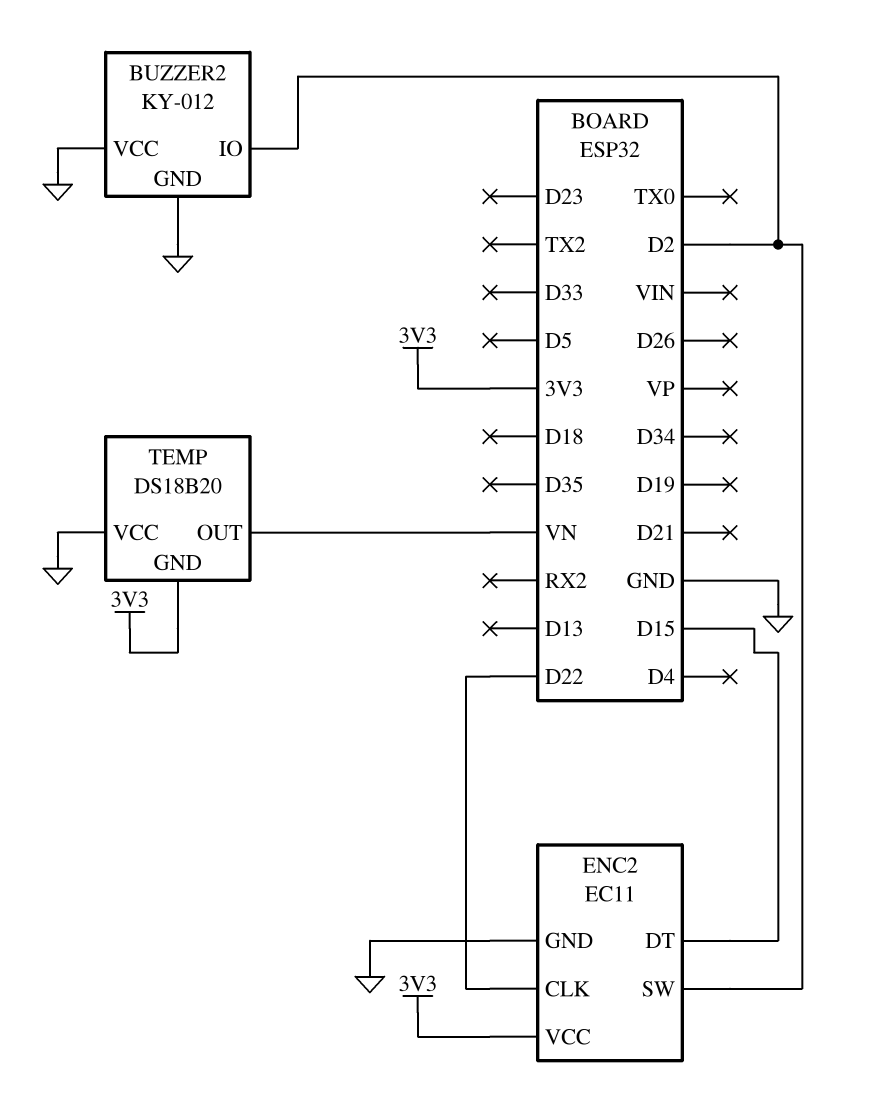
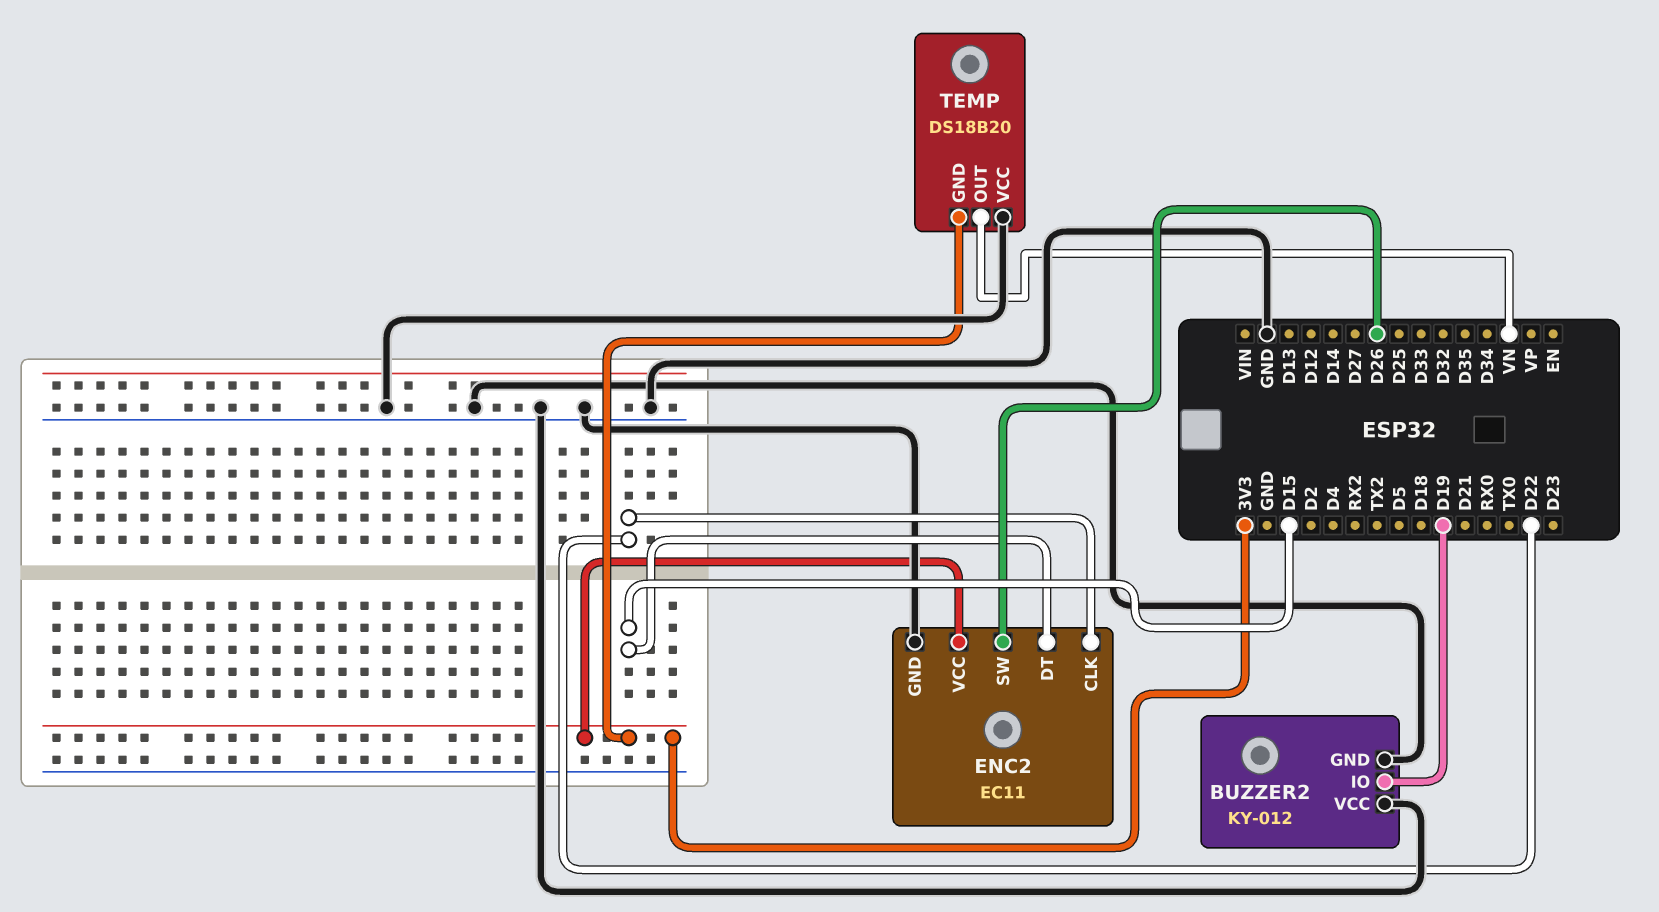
BUZZER2 pin IO: D2 -> D19
ENC2 pin SW: D2 -> D26

